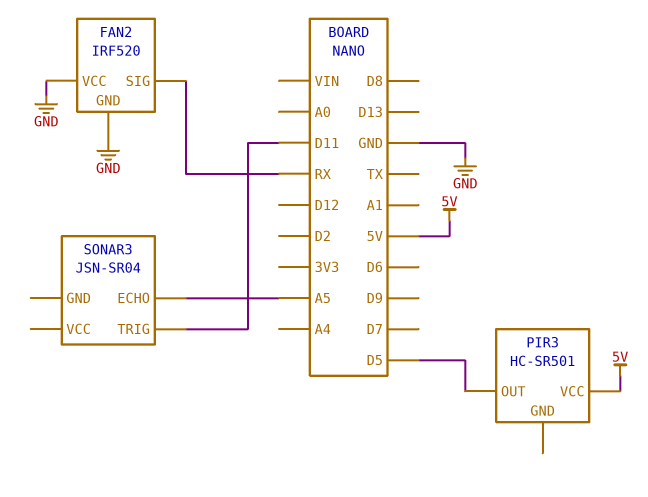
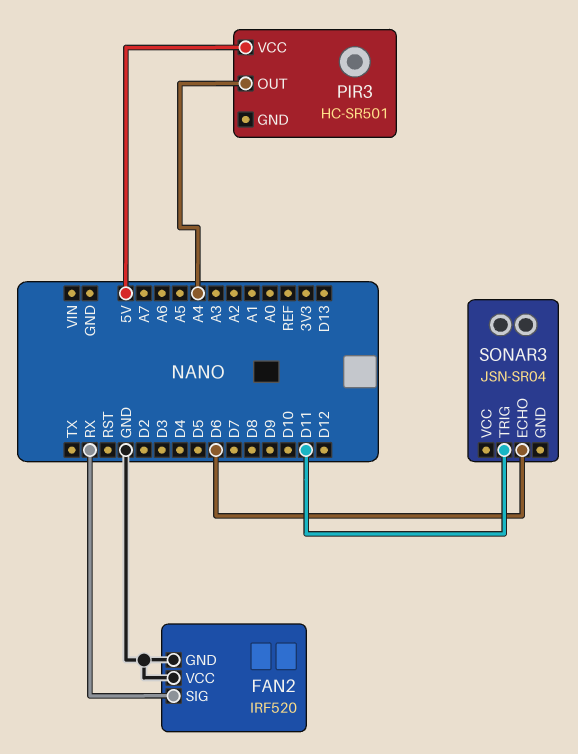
PIR3 pin OUT: D5 -> A4
SONAR3 pin ECHO: A5 -> D6

